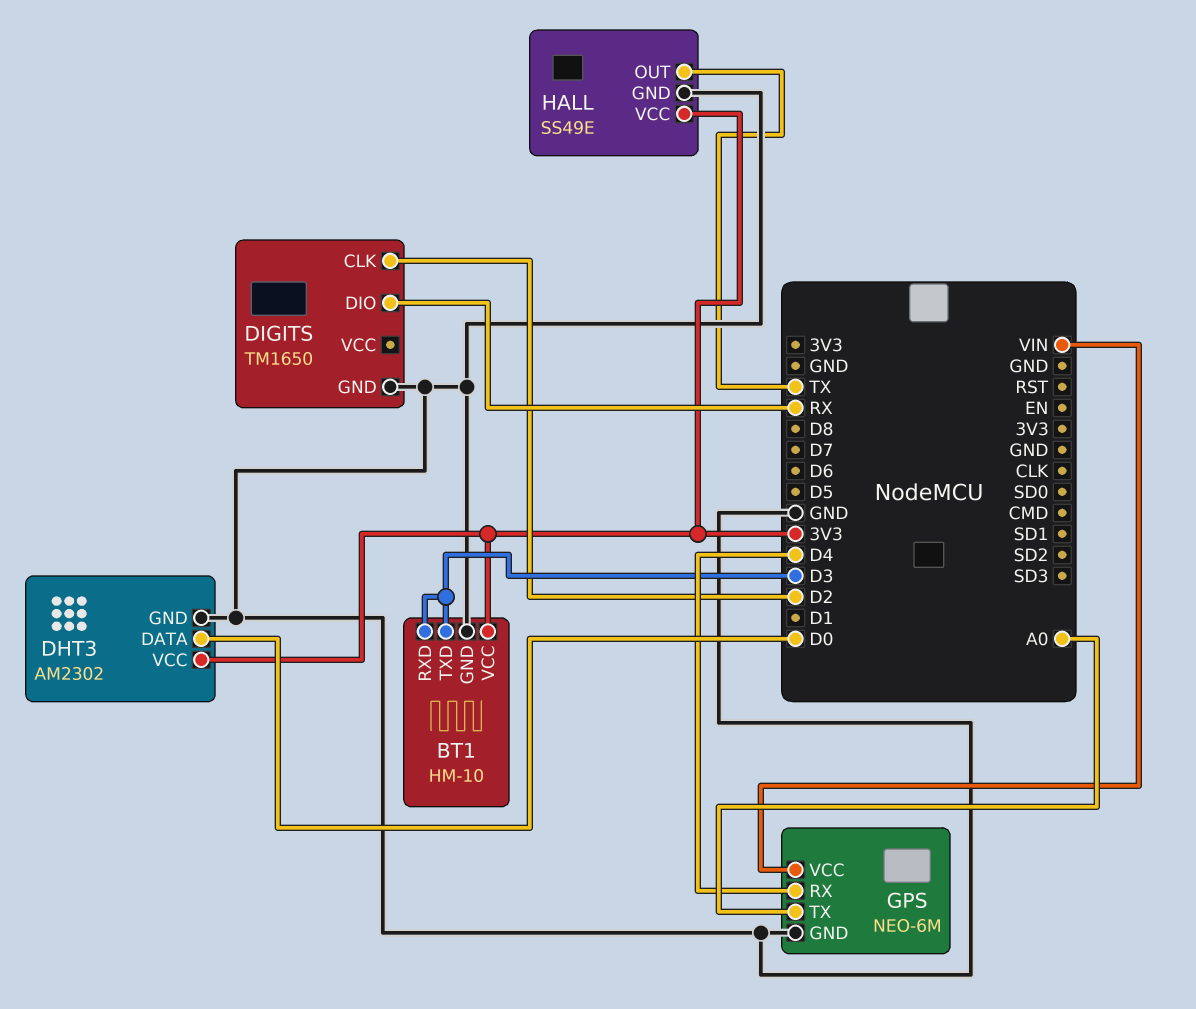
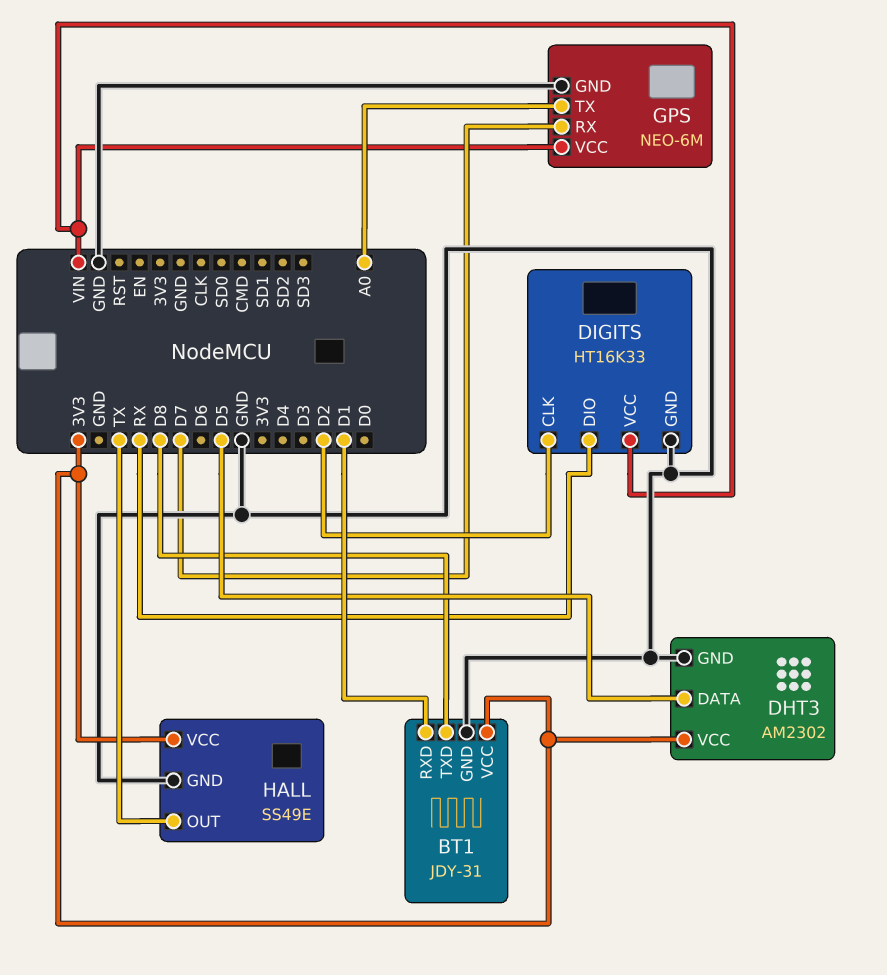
BT1: HM-10 -> JDY-31
BT1 pin RXD: D3 -> D1
BT1 pin TXD: D3 -> D8
DHT3 pin DATA: D0 -> D5
DIGITS: TM1650 -> HT16K33
DIGITS pin VCC: none -> VIN
GPS pin RX: D4 -> D7

